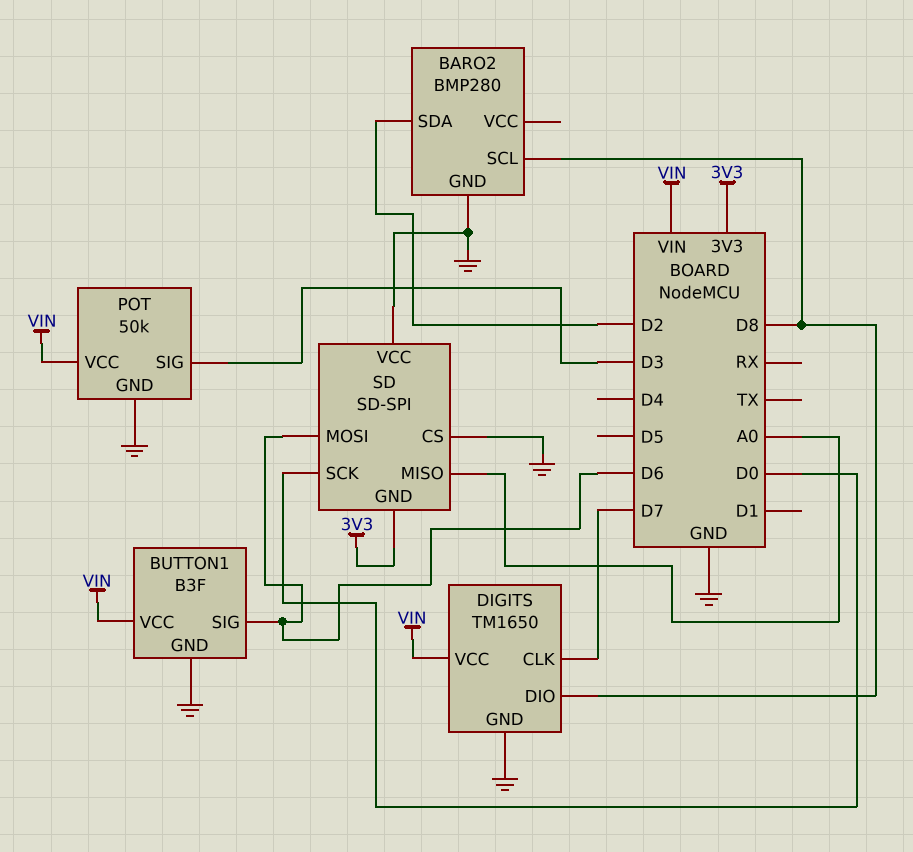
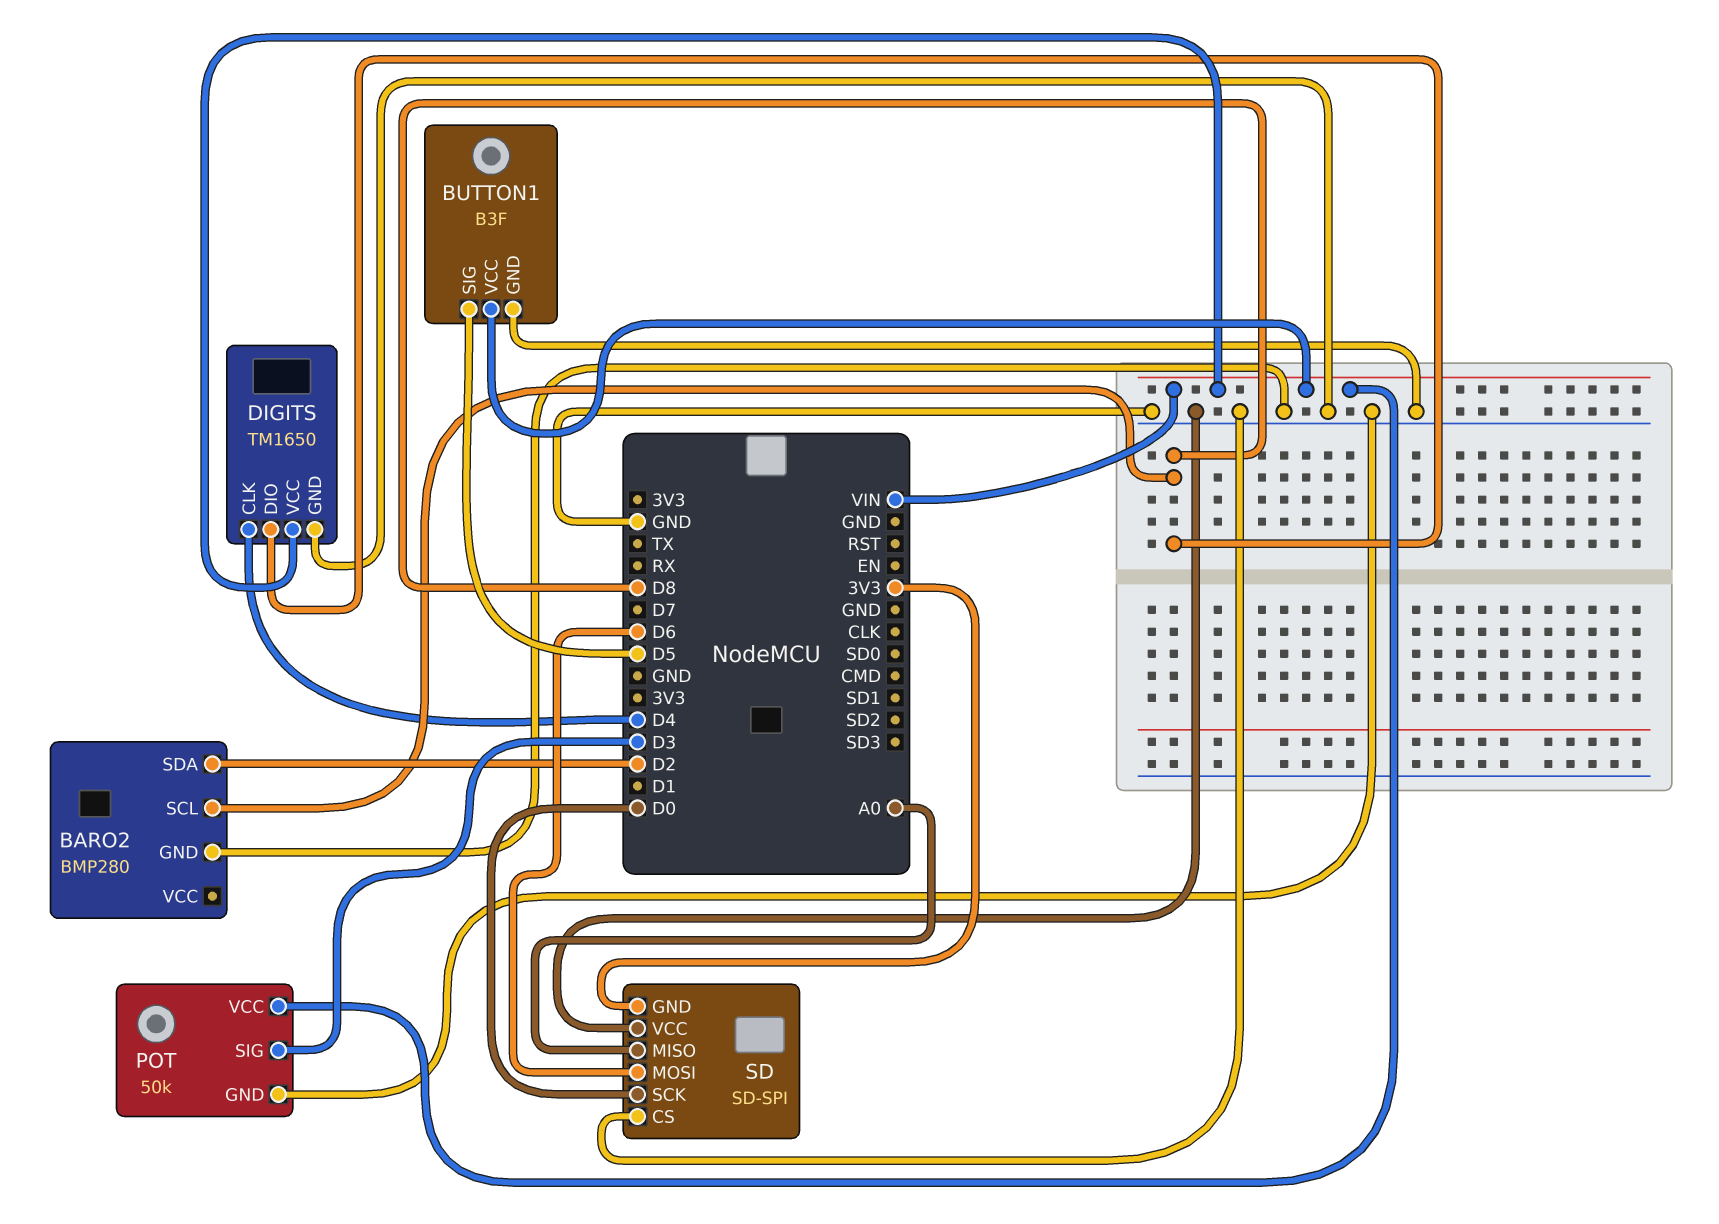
BUTTON1 pin SIG: D6 -> D5
DIGITS pin CLK: D7 -> D4

